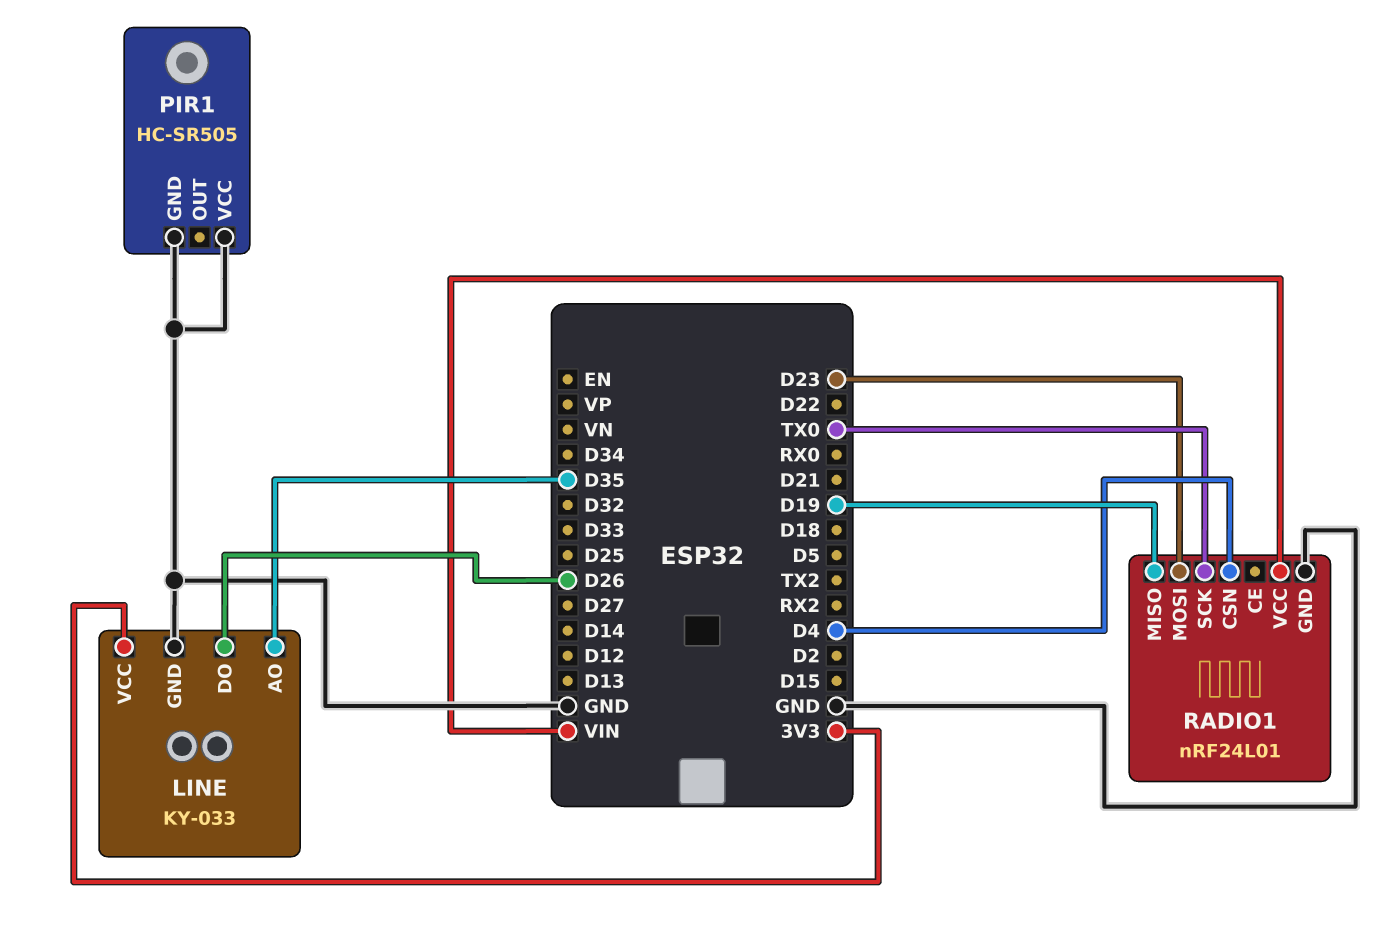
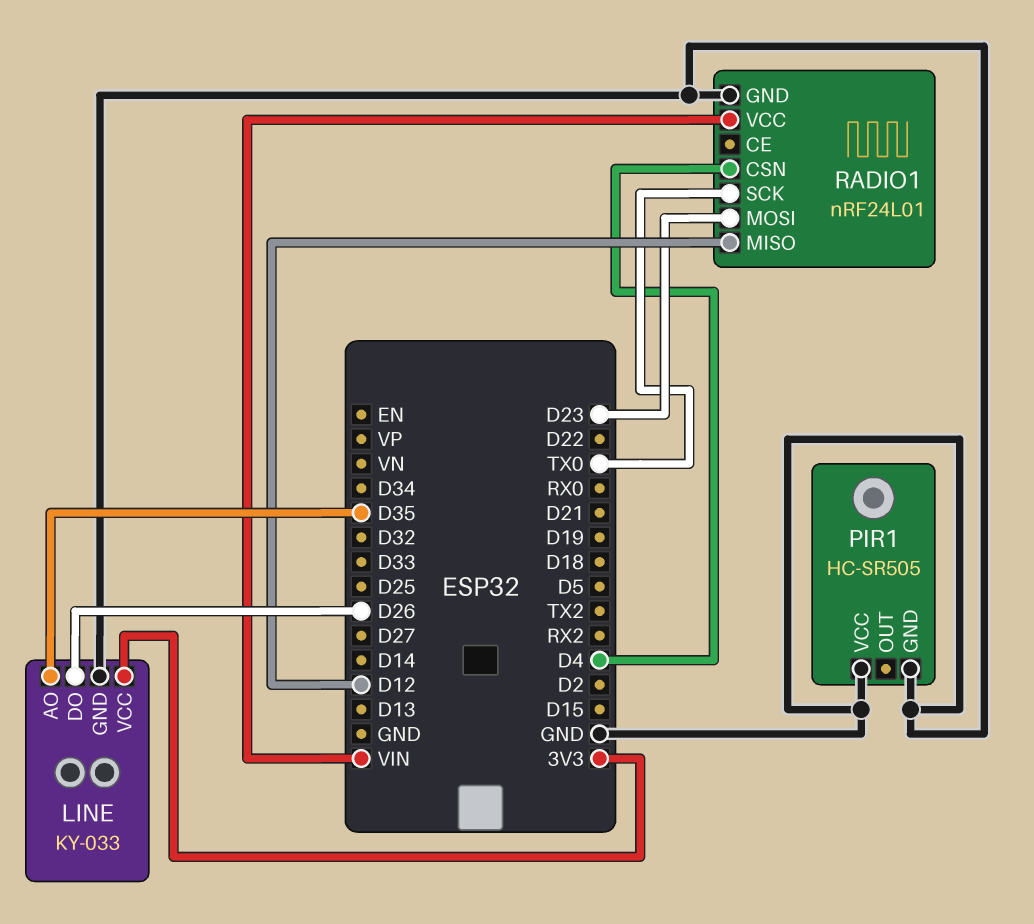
RADIO1 pin MISO: D19 -> D12

